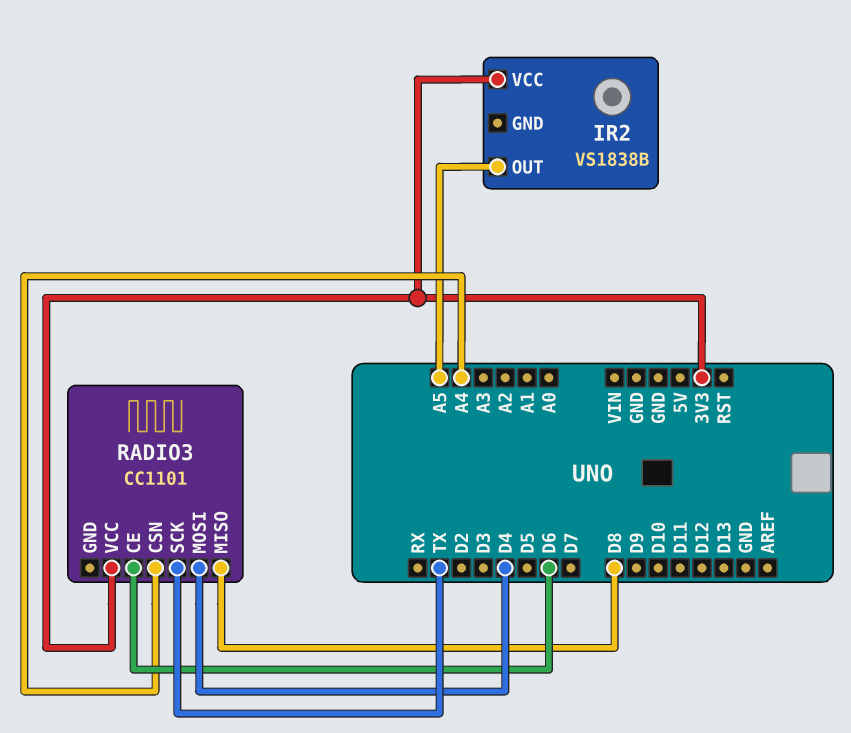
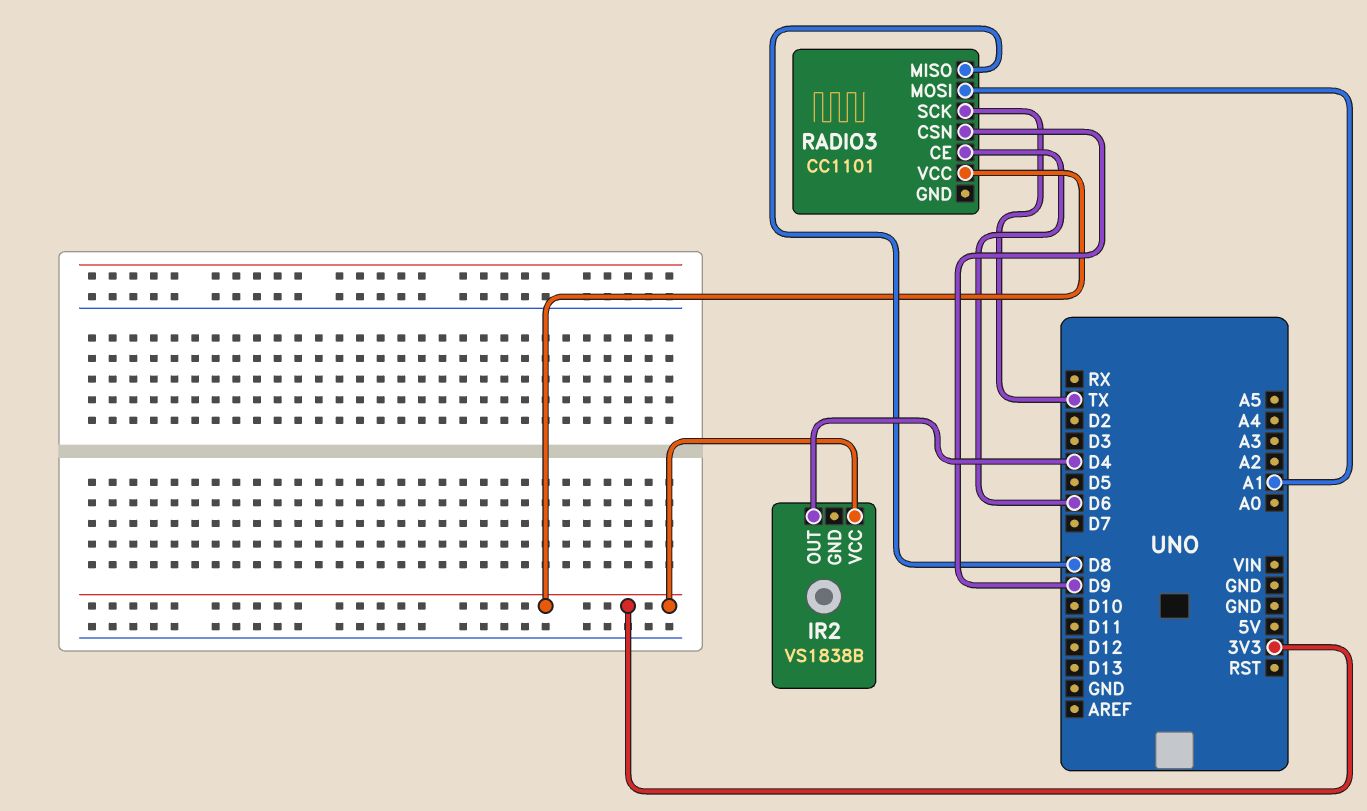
IR2 pin OUT: A5 -> D4
RADIO3 pin CSN: A4 -> D9
RADIO3 pin MOSI: D4 -> A1

